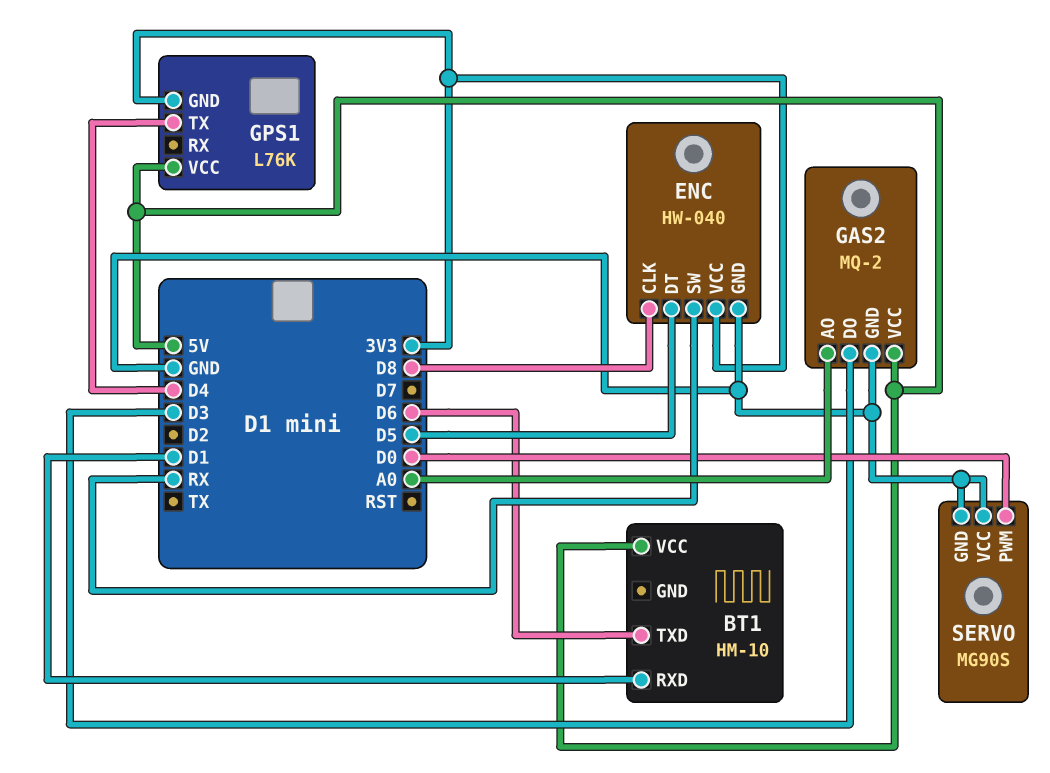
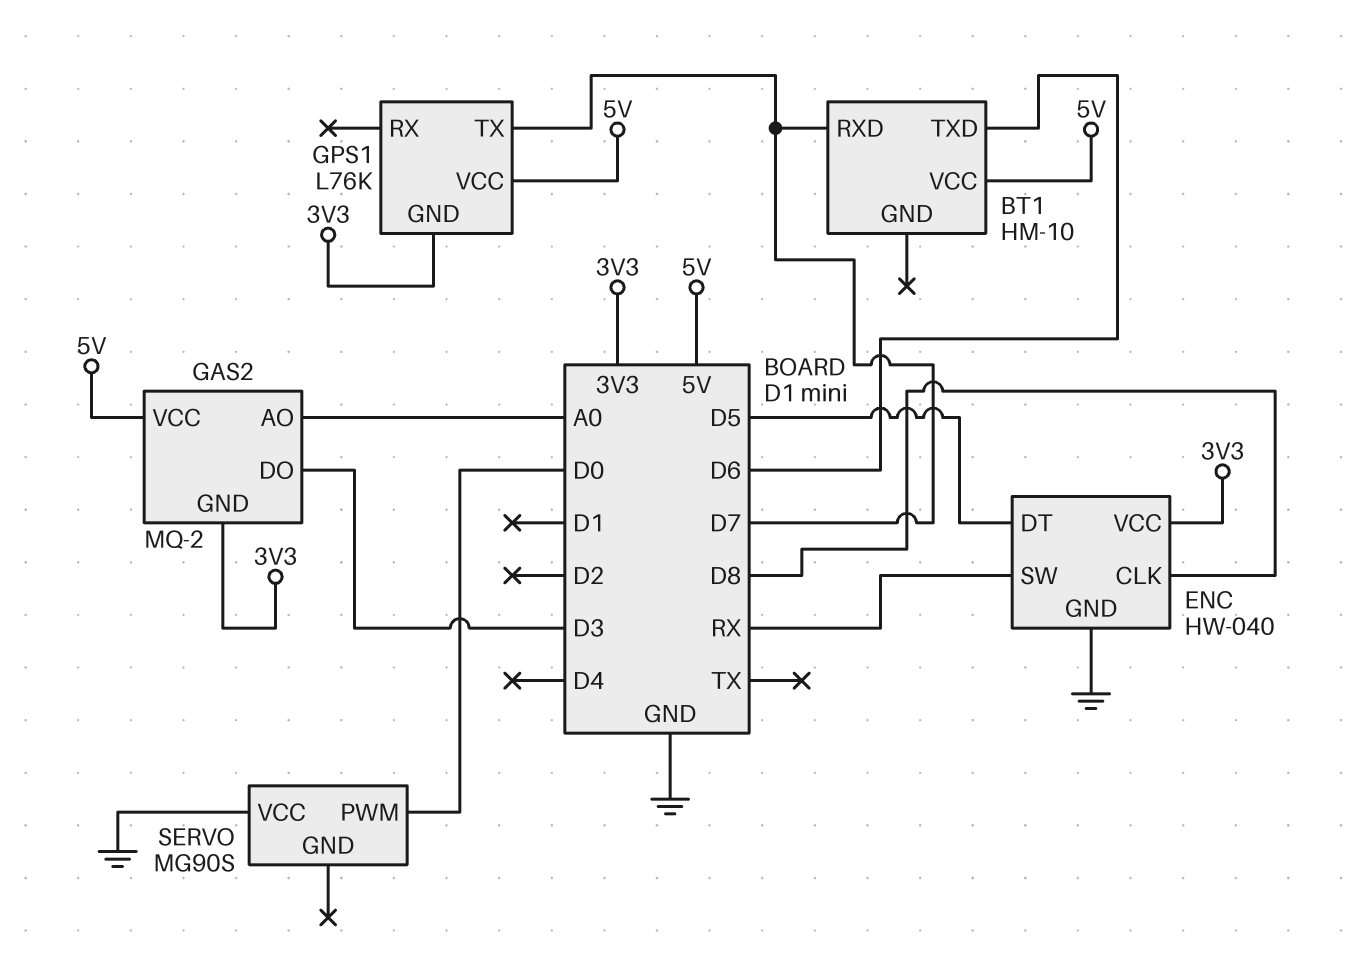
BT1 pin RXD: D1 -> D7
GAS2 pin GND: GND -> 3V3
GPS1 pin TX: D4 -> D7
SERVO pin GND: GND -> none

